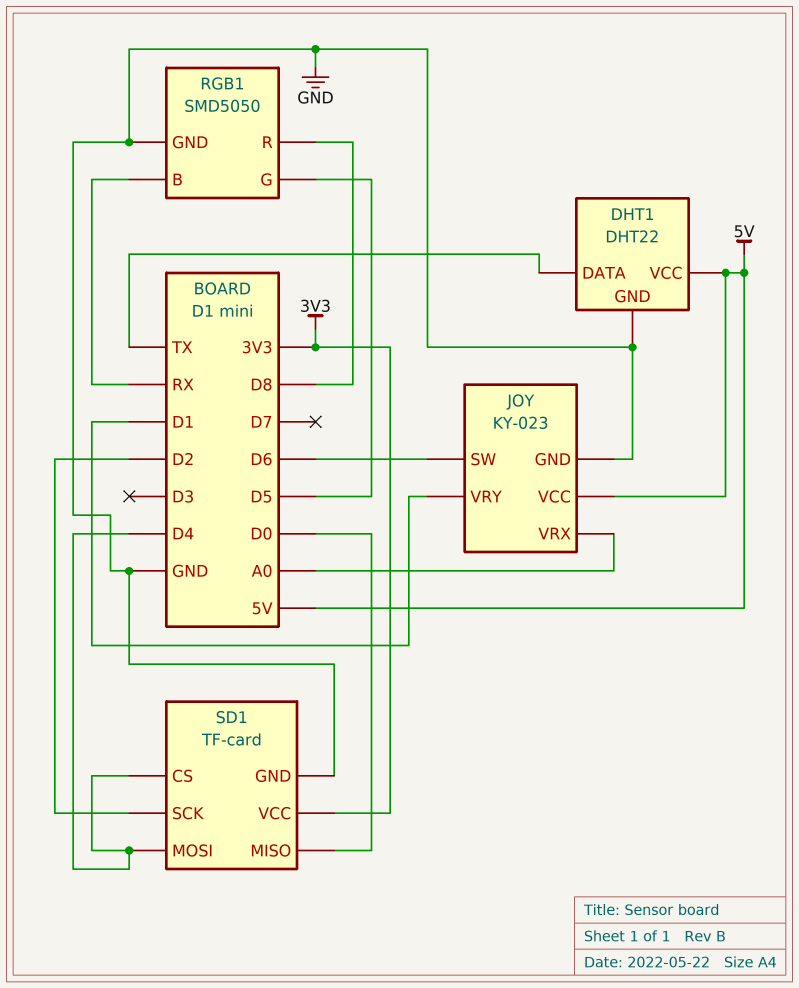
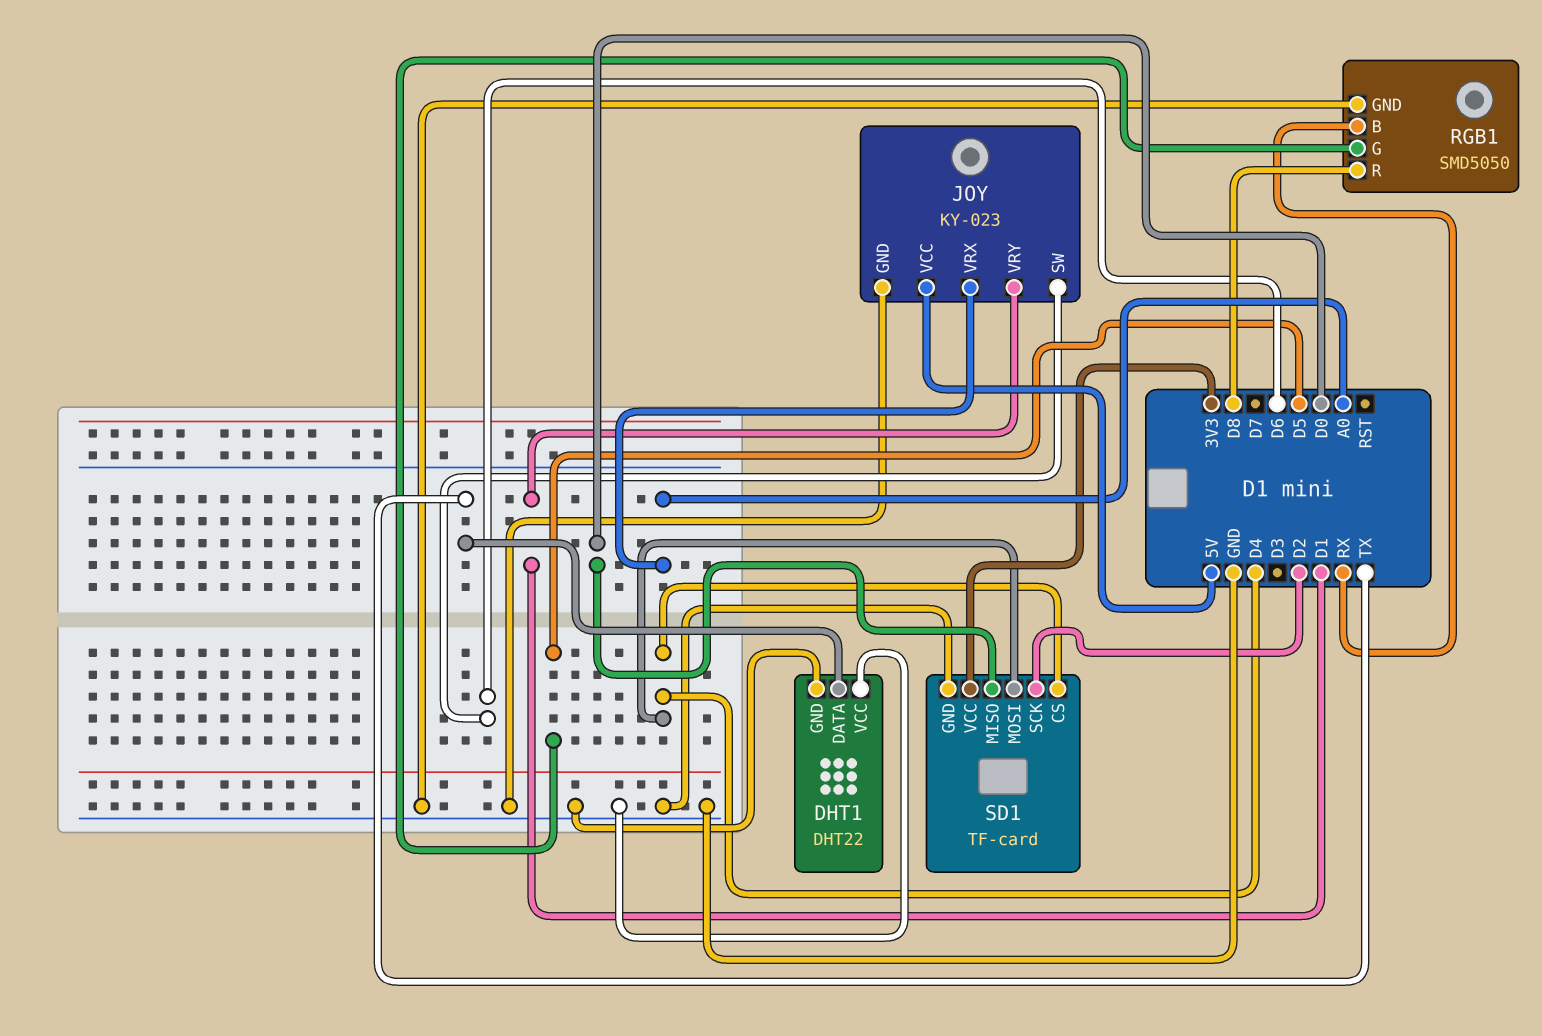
DHT1 pin VCC: 5V -> GND

